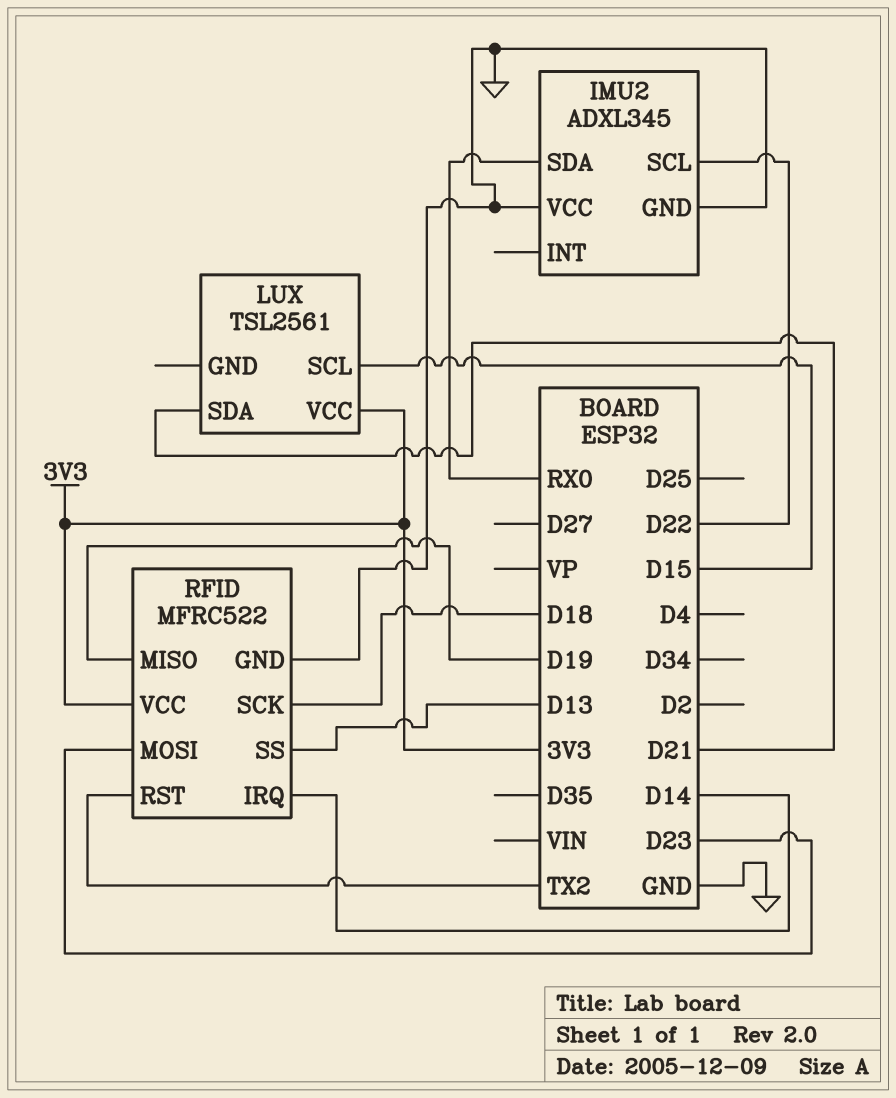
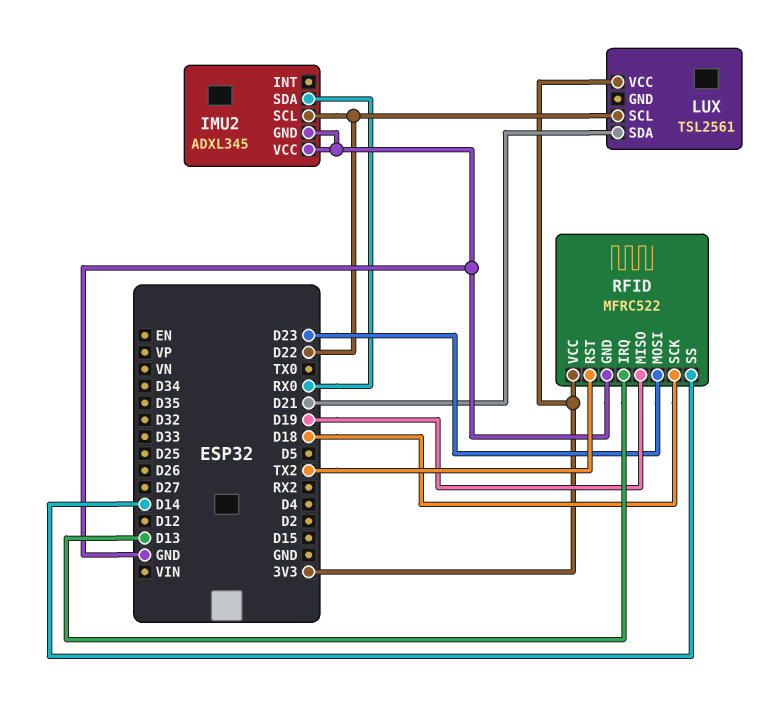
LUX pin SCL: D15 -> D22
RFID pin IRQ: D14 -> D13
RFID pin SS: D13 -> D14

